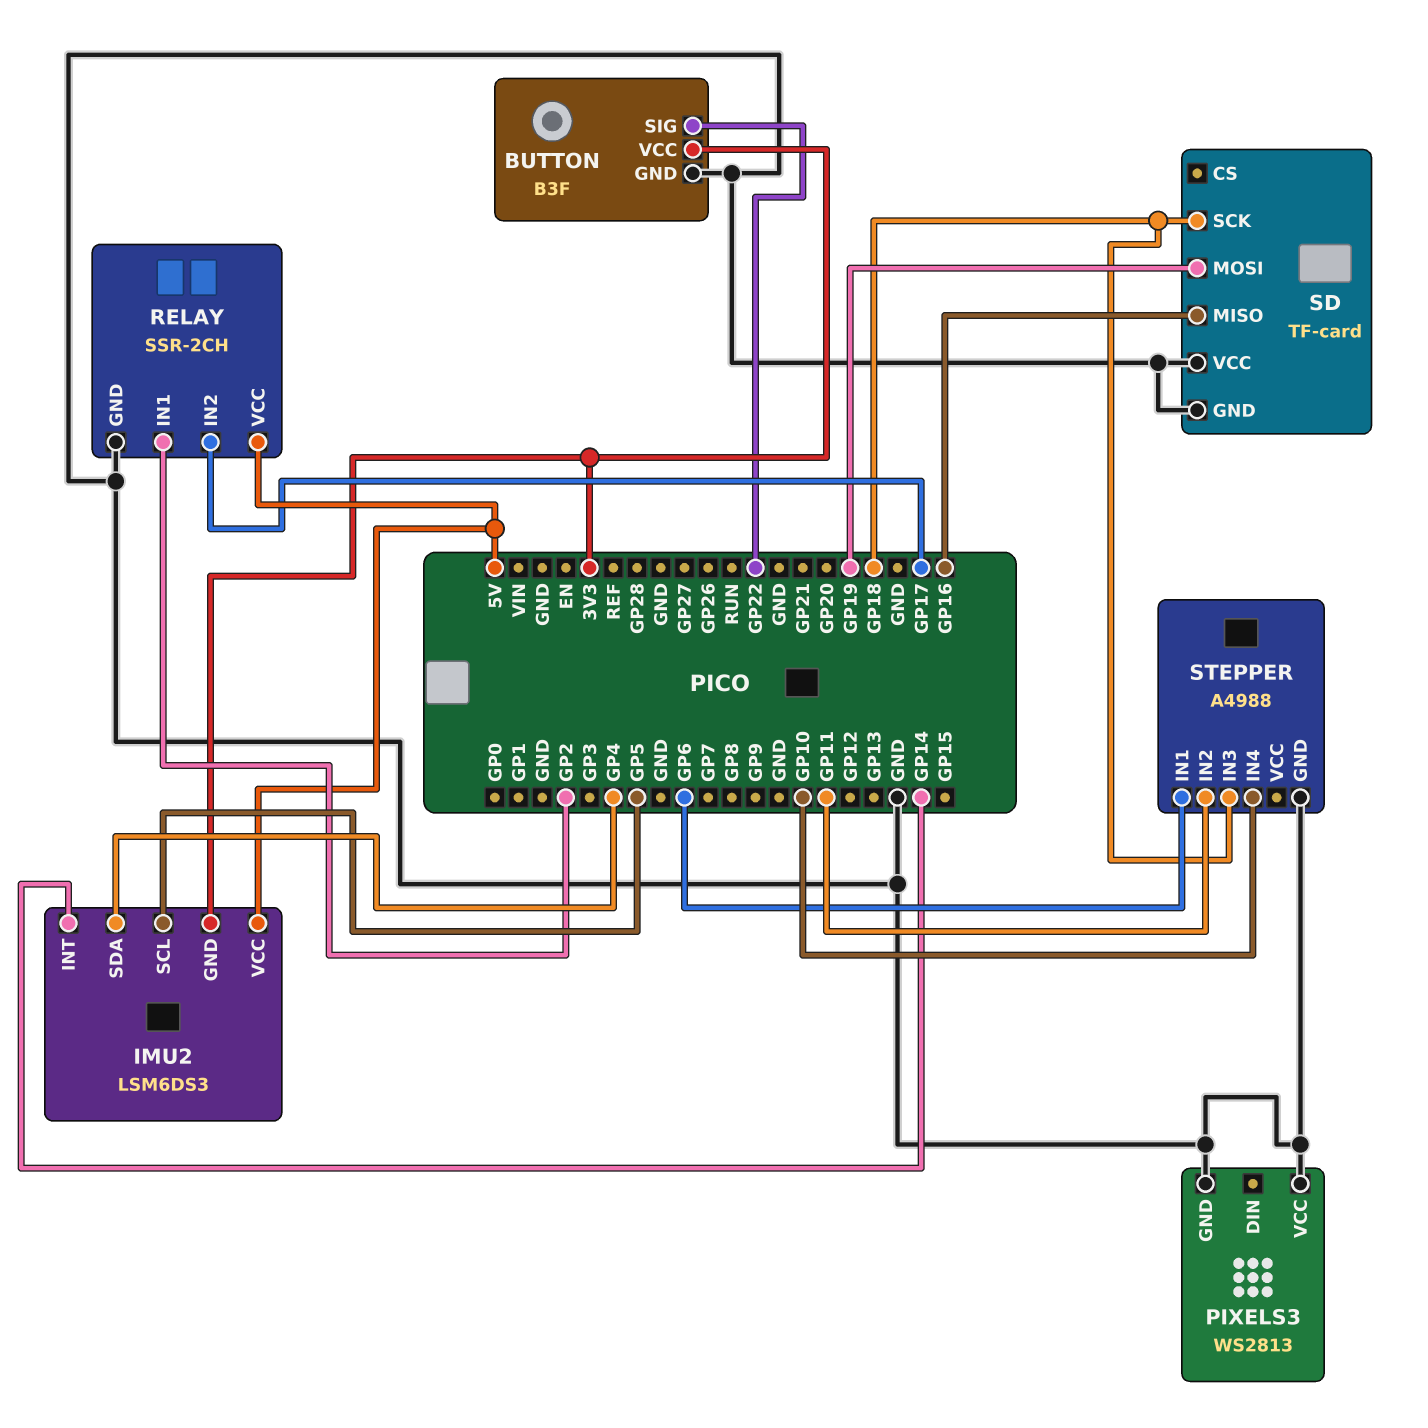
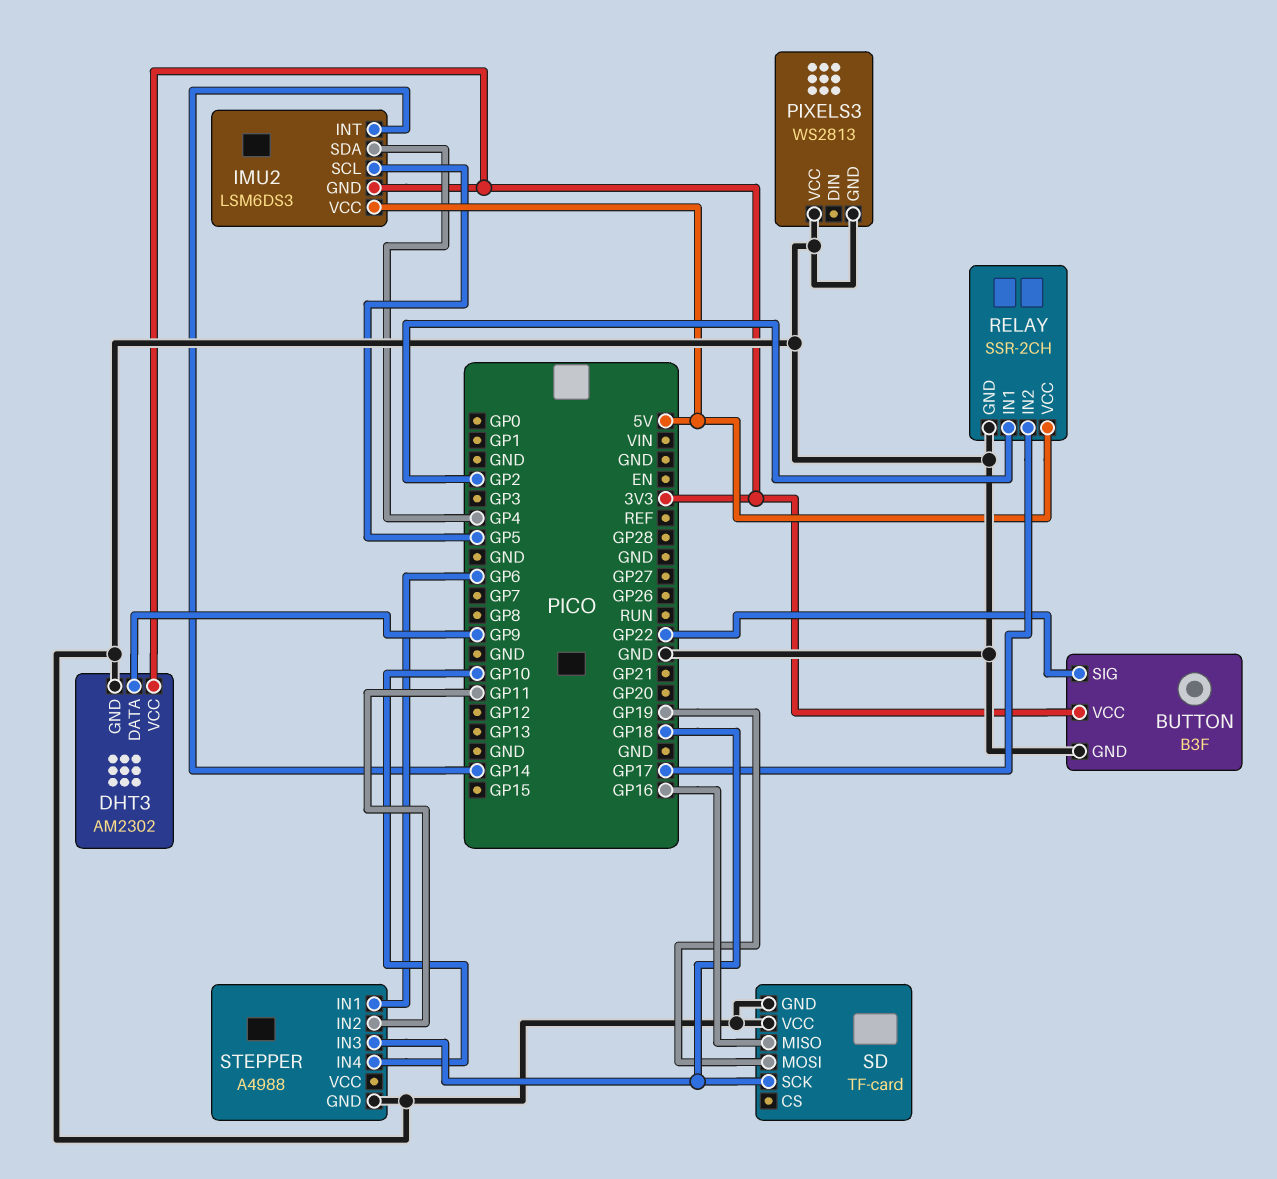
DHT3: none -> AM2302
DHT3 pin DATA: none -> GP9
DHT3 pin GND: none -> GND
DHT3 pin VCC: none -> 3V3

